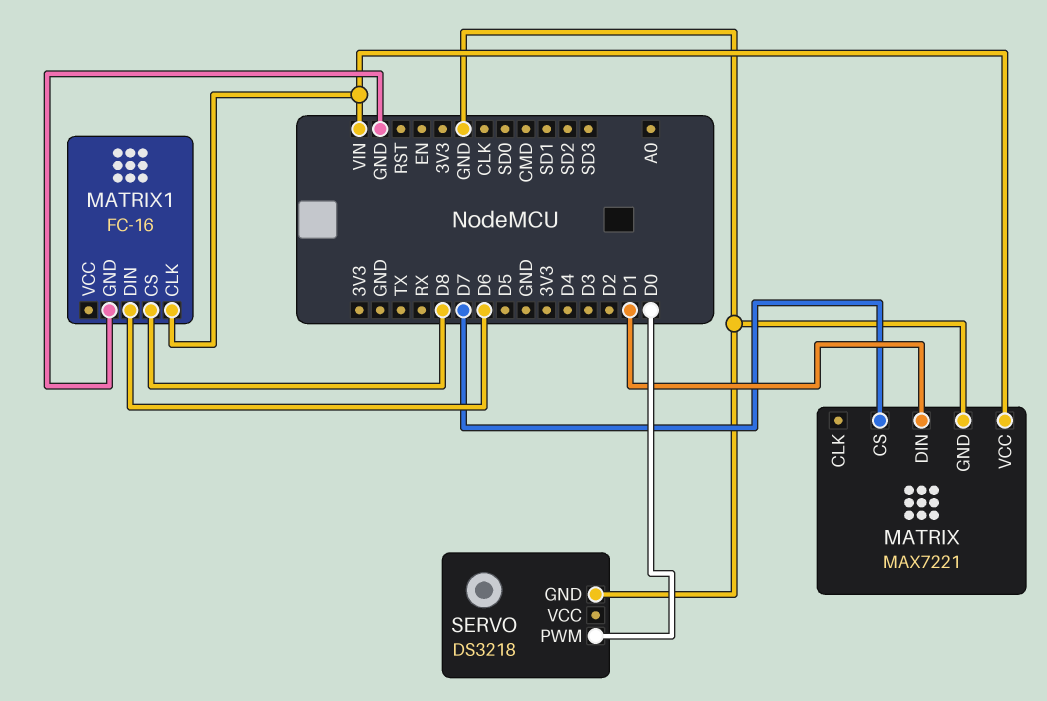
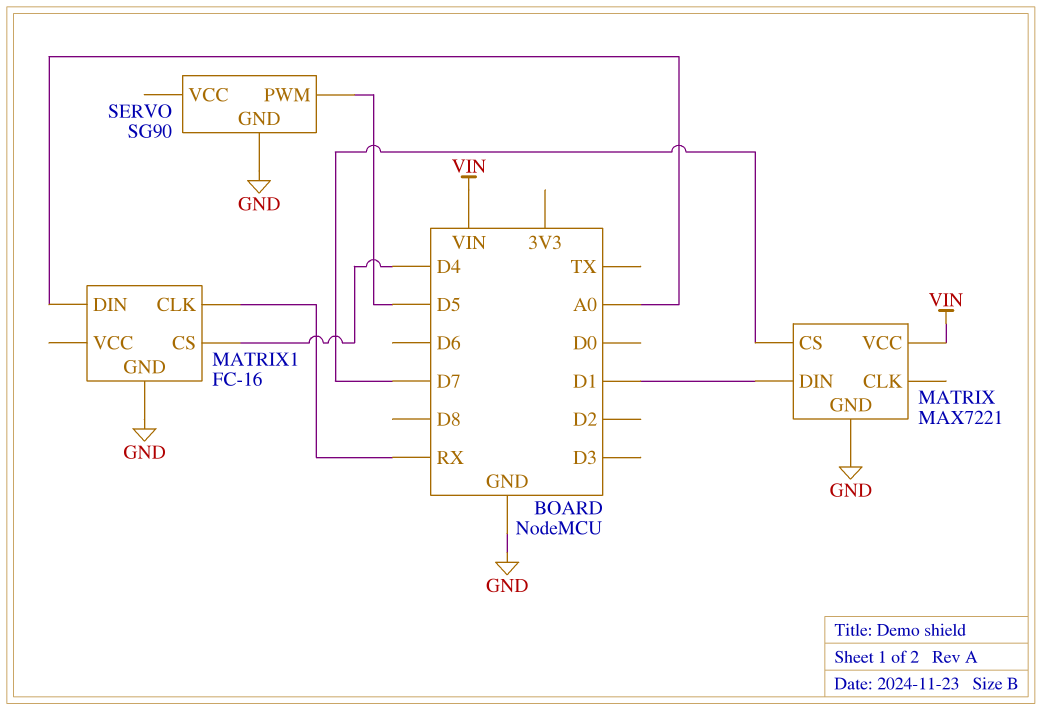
MATRIX1 pin CLK: VIN -> RX
MATRIX1 pin CS: D8 -> D4
MATRIX1 pin DIN: D6 -> A0
SERVO: DS3218 -> SG90
SERVO pin PWM: D0 -> D5

